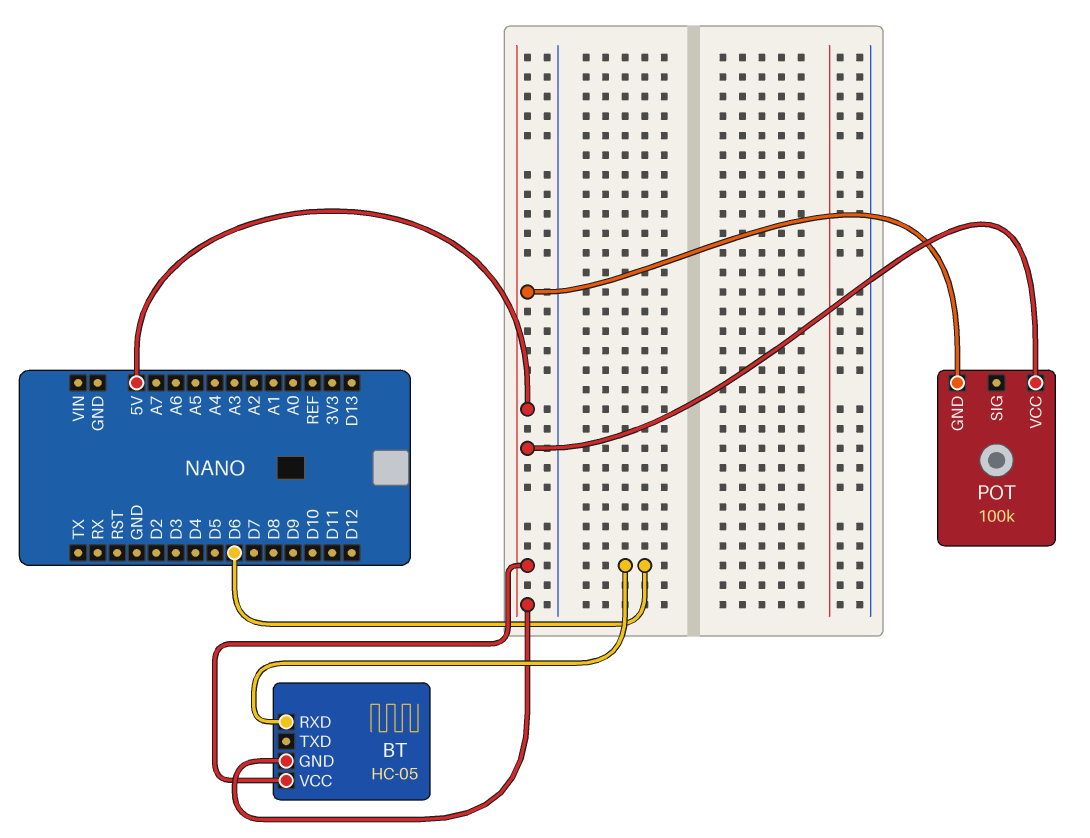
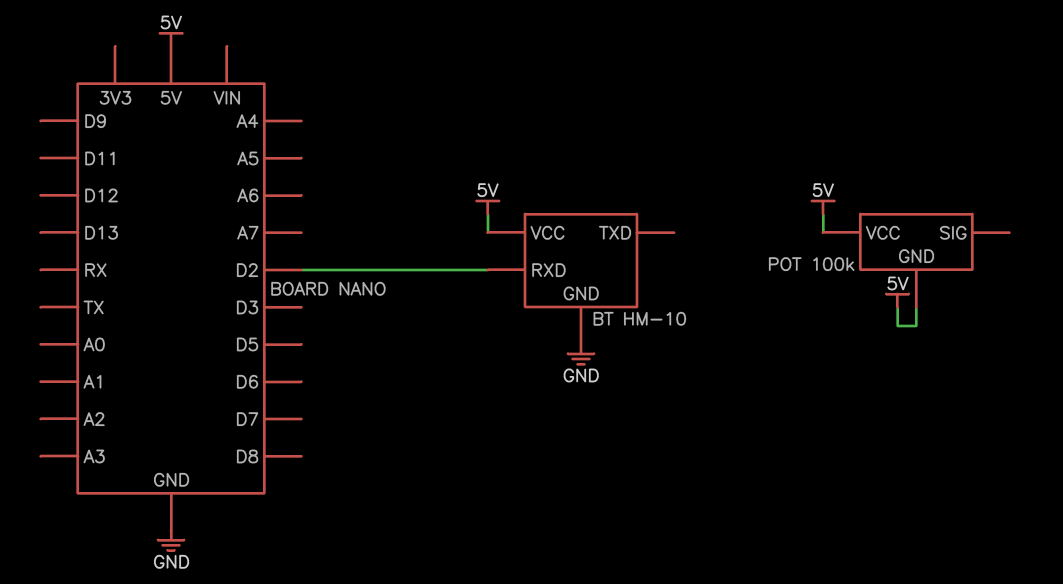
BT: HC-05 -> HM-10
BT pin GND: 5V -> GND
BT pin RXD: D6 -> D2

